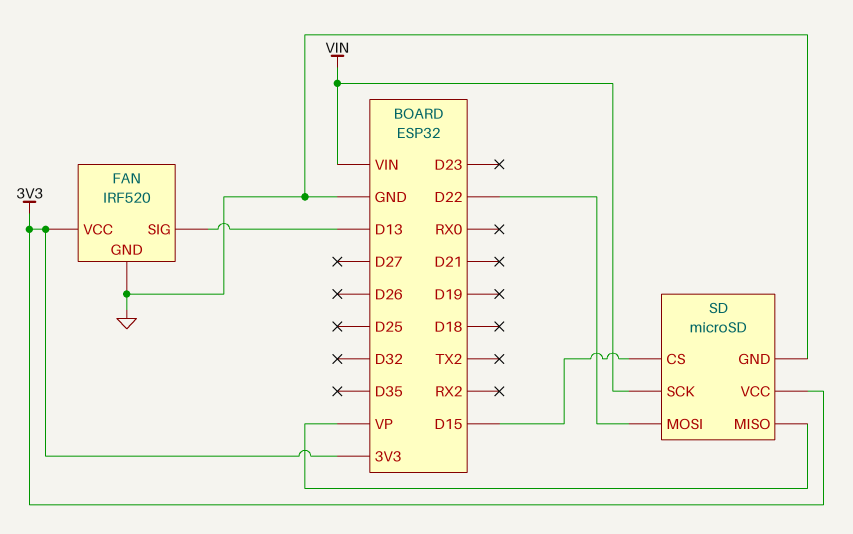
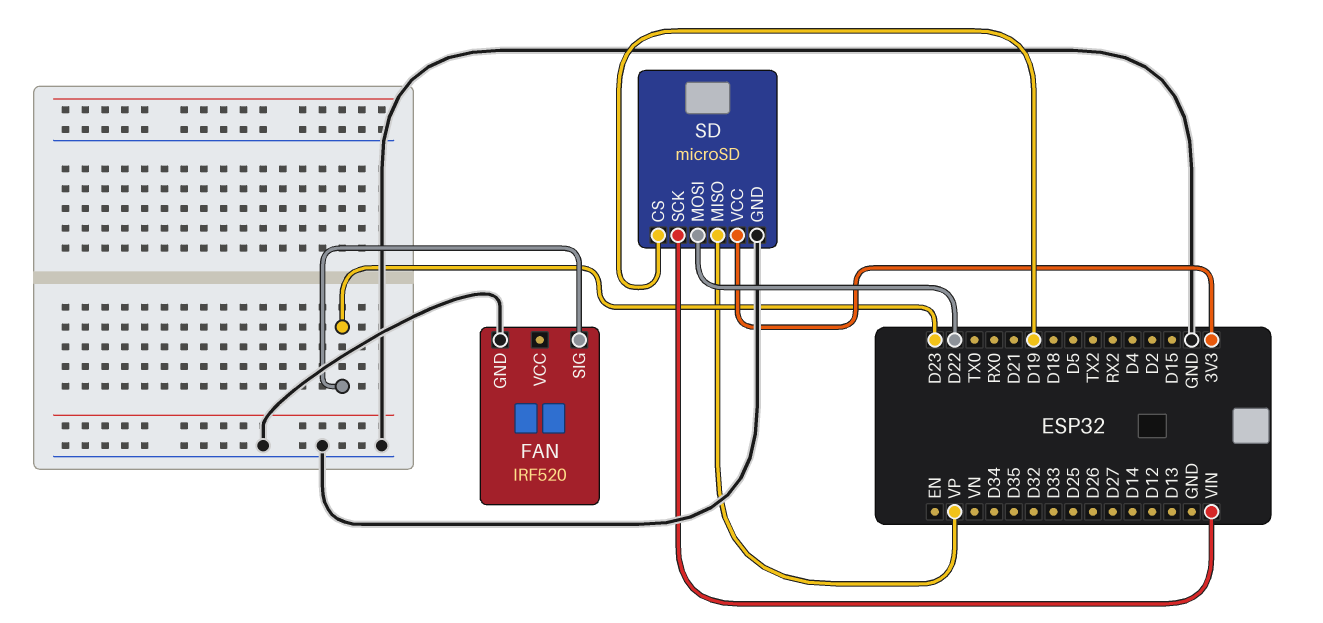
FAN pin SIG: D13 -> D23
FAN pin VCC: 3V3 -> none
SD pin CS: D15 -> D19

